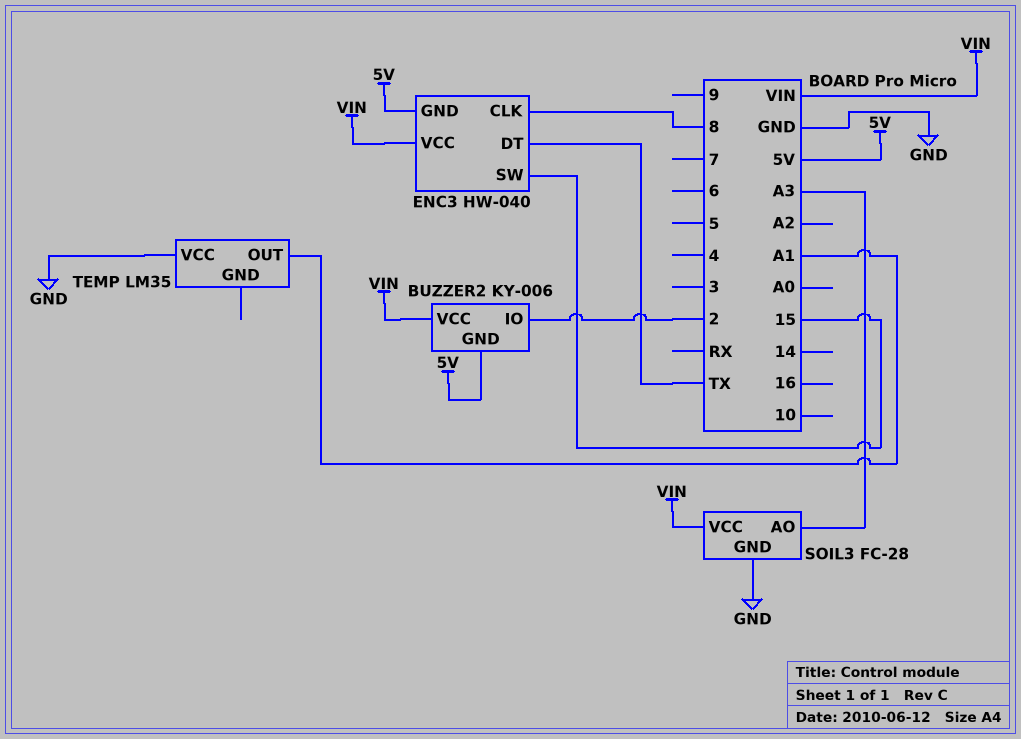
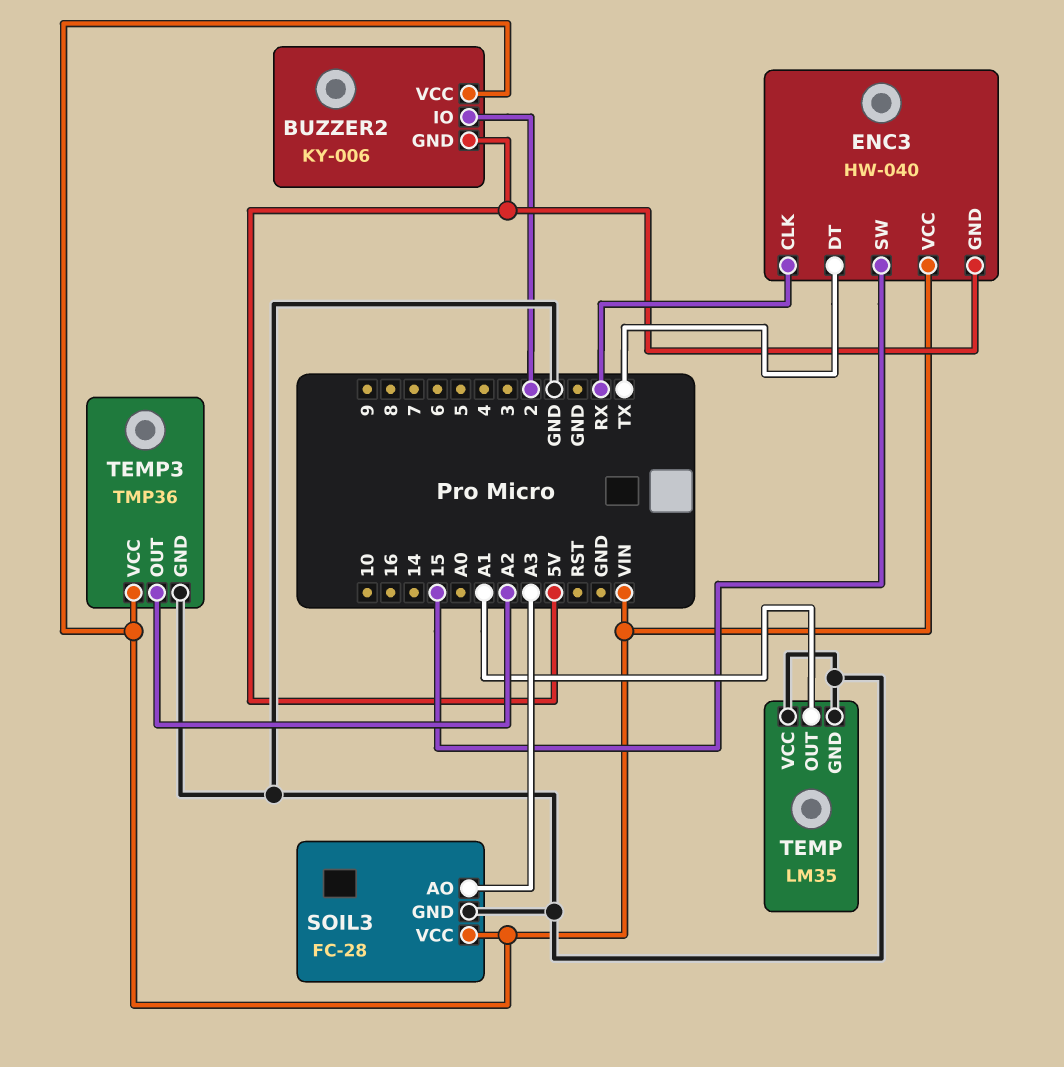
ENC3 pin CLK: 8 -> RX
TEMP pin GND: none -> GND
TEMP3: none -> TMP36
TEMP3 pin GND: none -> GND
TEMP3 pin OUT: none -> A2
TEMP3 pin VCC: none -> VIN

